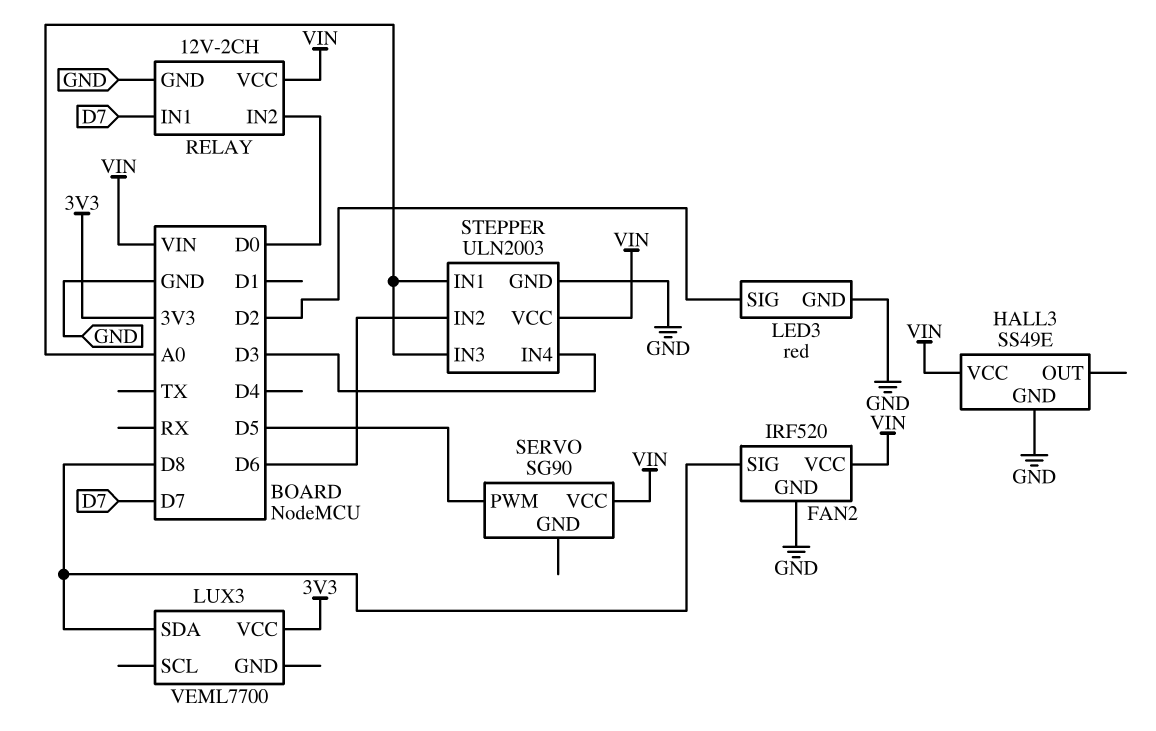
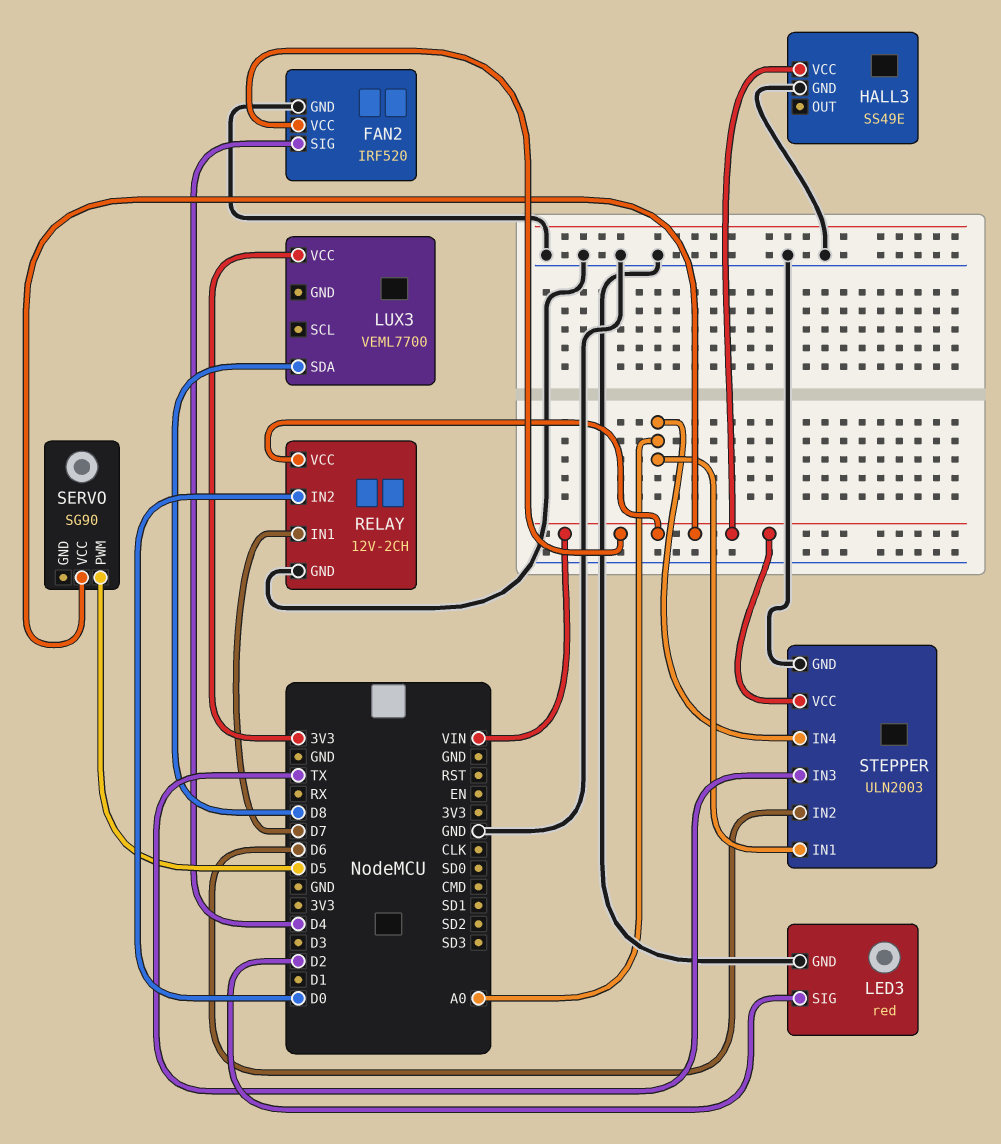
FAN2 pin SIG: D8 -> D4
STEPPER pin IN3: A0 -> TX
STEPPER pin IN4: D3 -> A0

